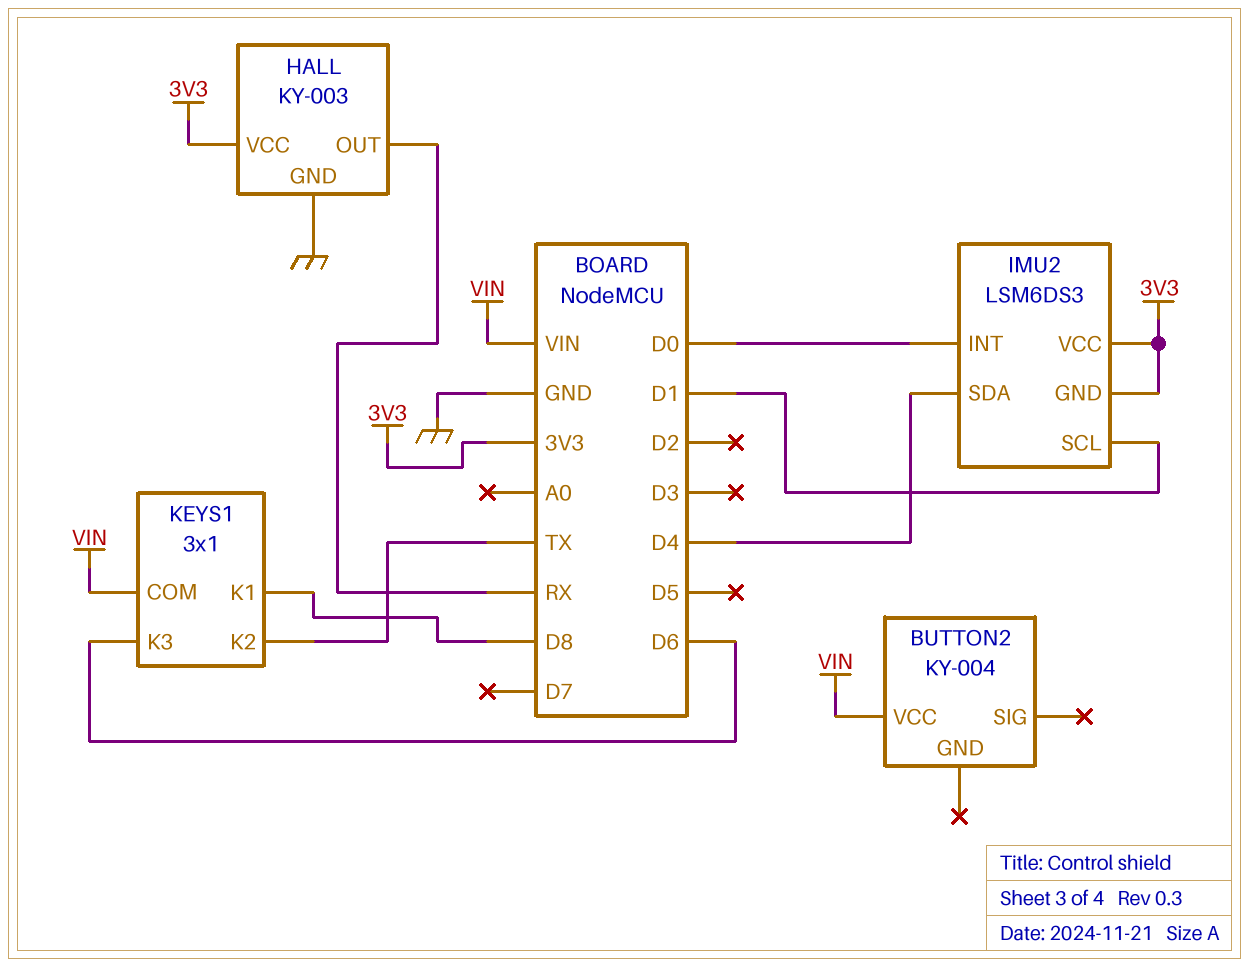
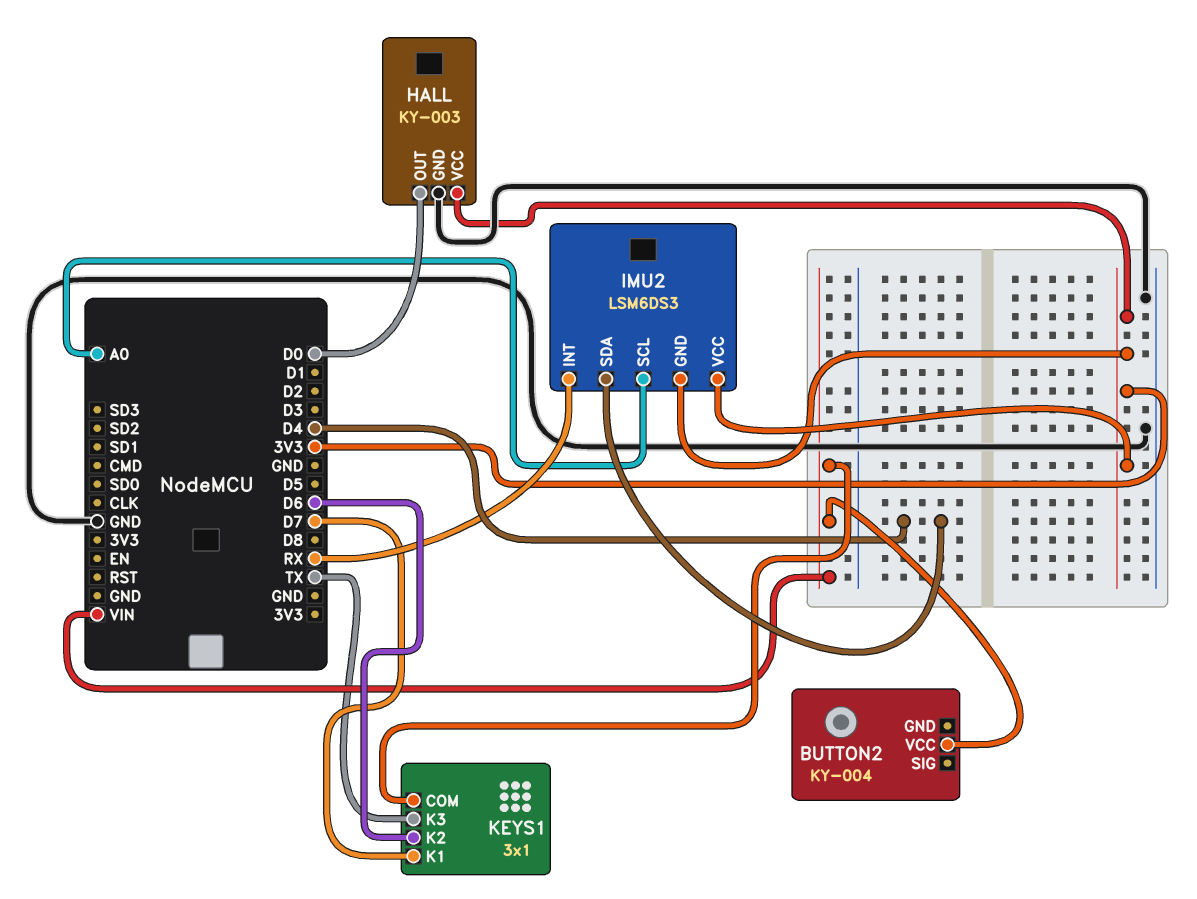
HALL pin OUT: RX -> D0
IMU2 pin INT: D0 -> RX
IMU2 pin SCL: D1 -> A0
KEYS1 pin K1: D8 -> D7
KEYS1 pin K2: TX -> D6
KEYS1 pin K3: D6 -> TX

